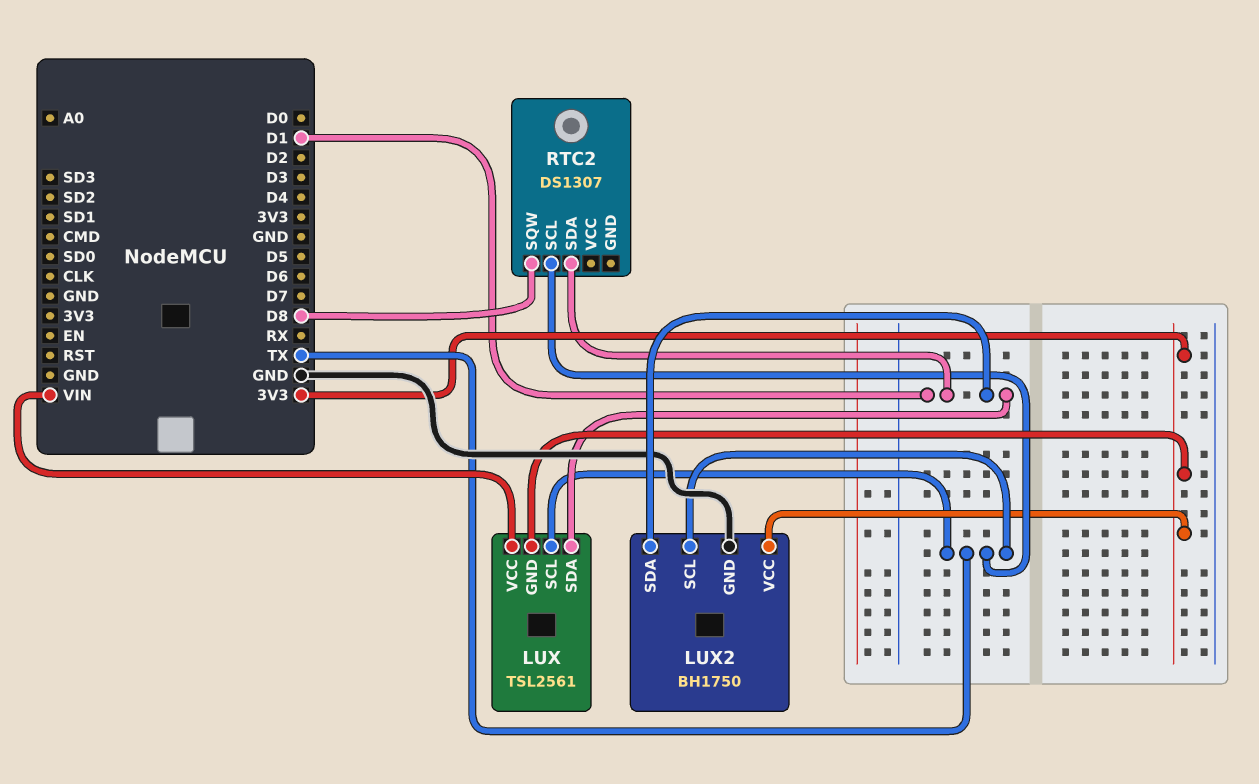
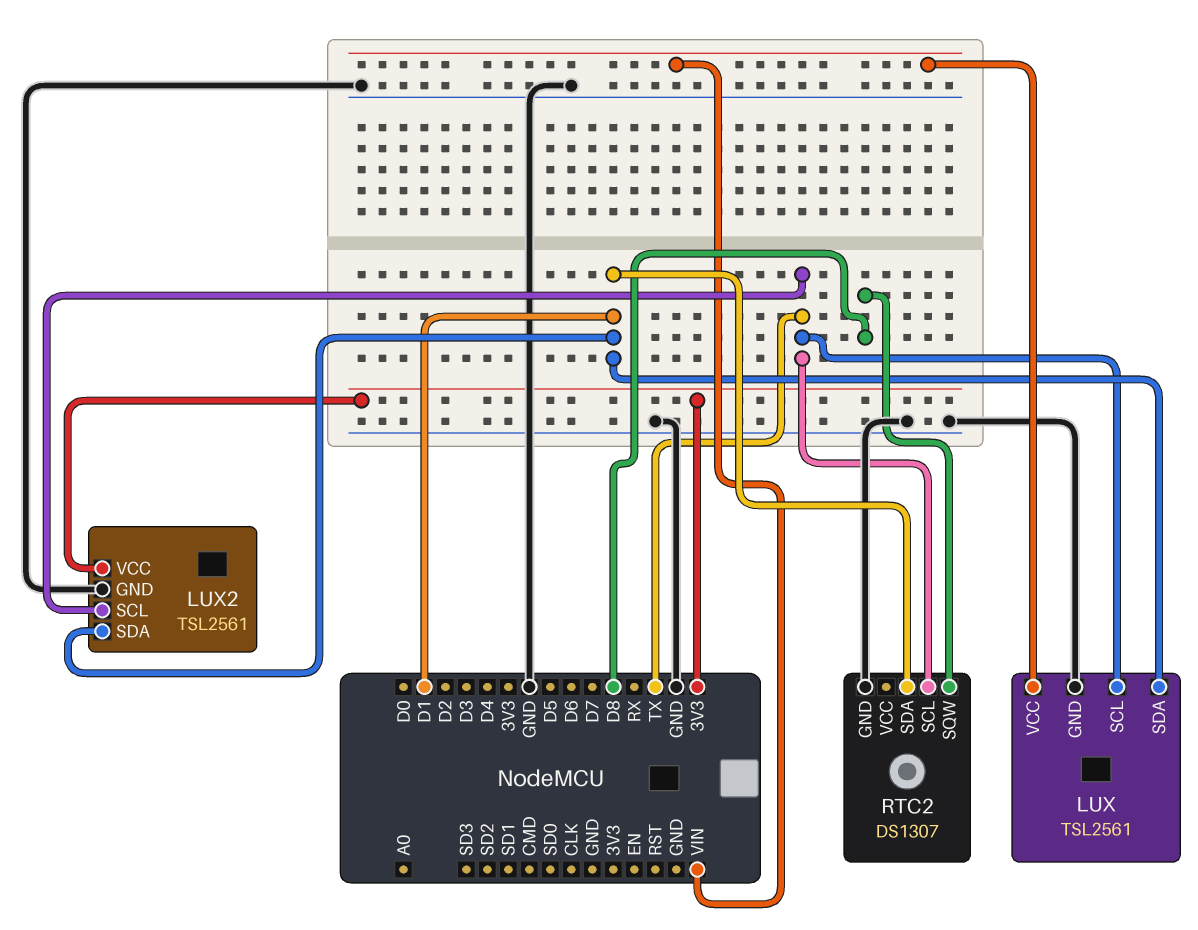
LUX pin GND: 3V3 -> GND
LUX2: BH1750 -> TSL2561
RTC2 pin GND: none -> GND

